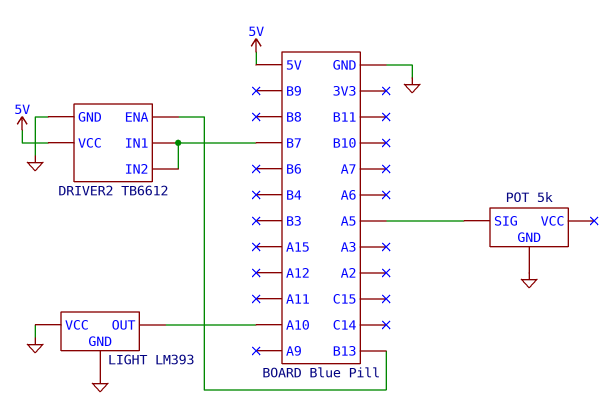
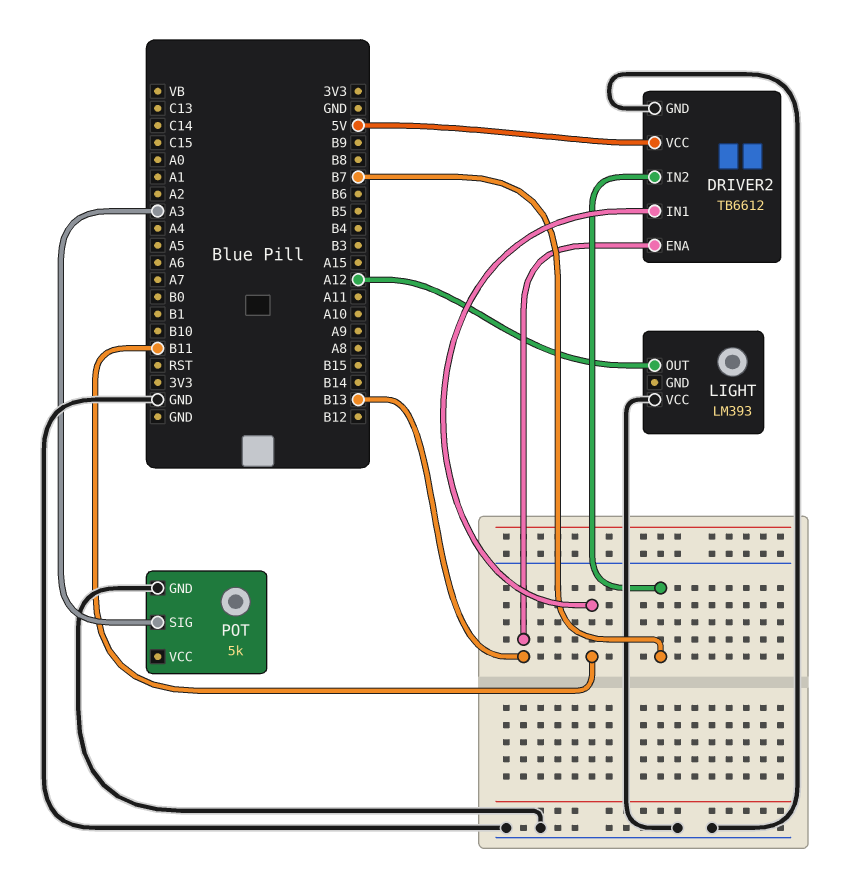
DRIVER2 pin IN1: B7 -> B11
LIGHT pin GND: GND -> none
LIGHT pin OUT: A10 -> A12
POT pin SIG: A5 -> A3

